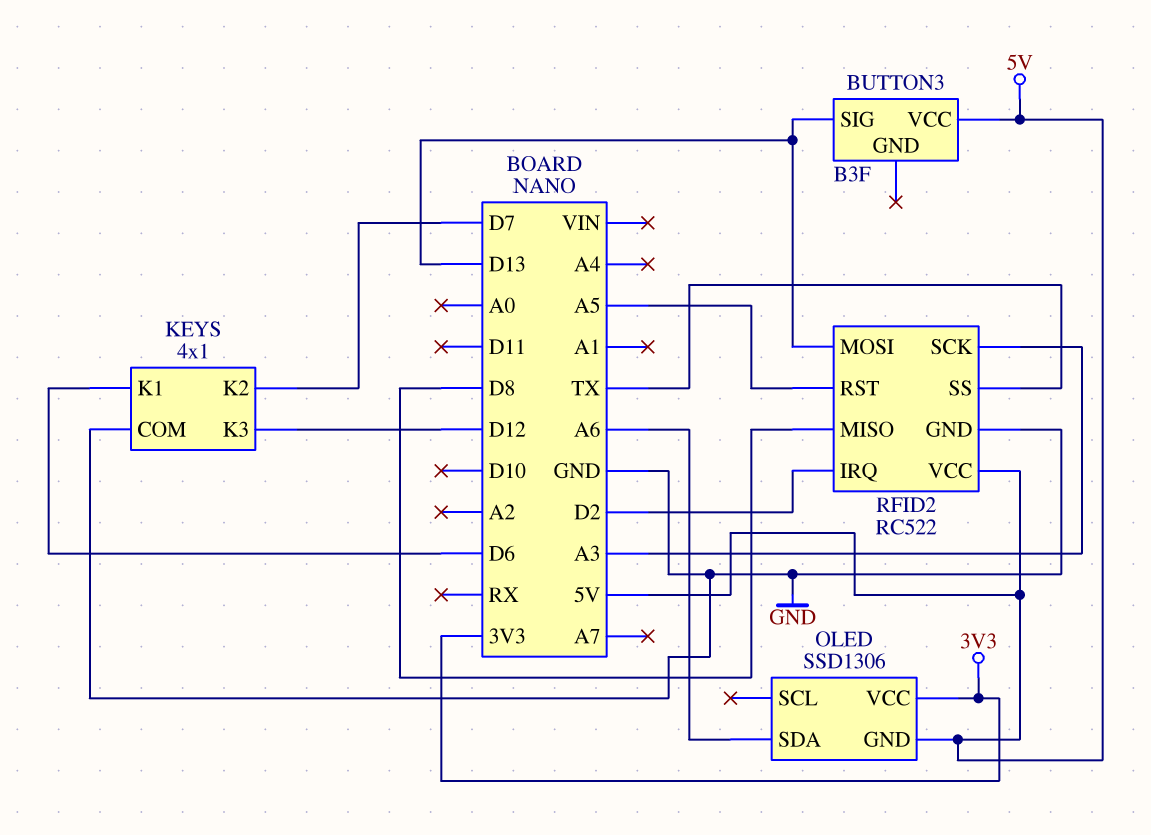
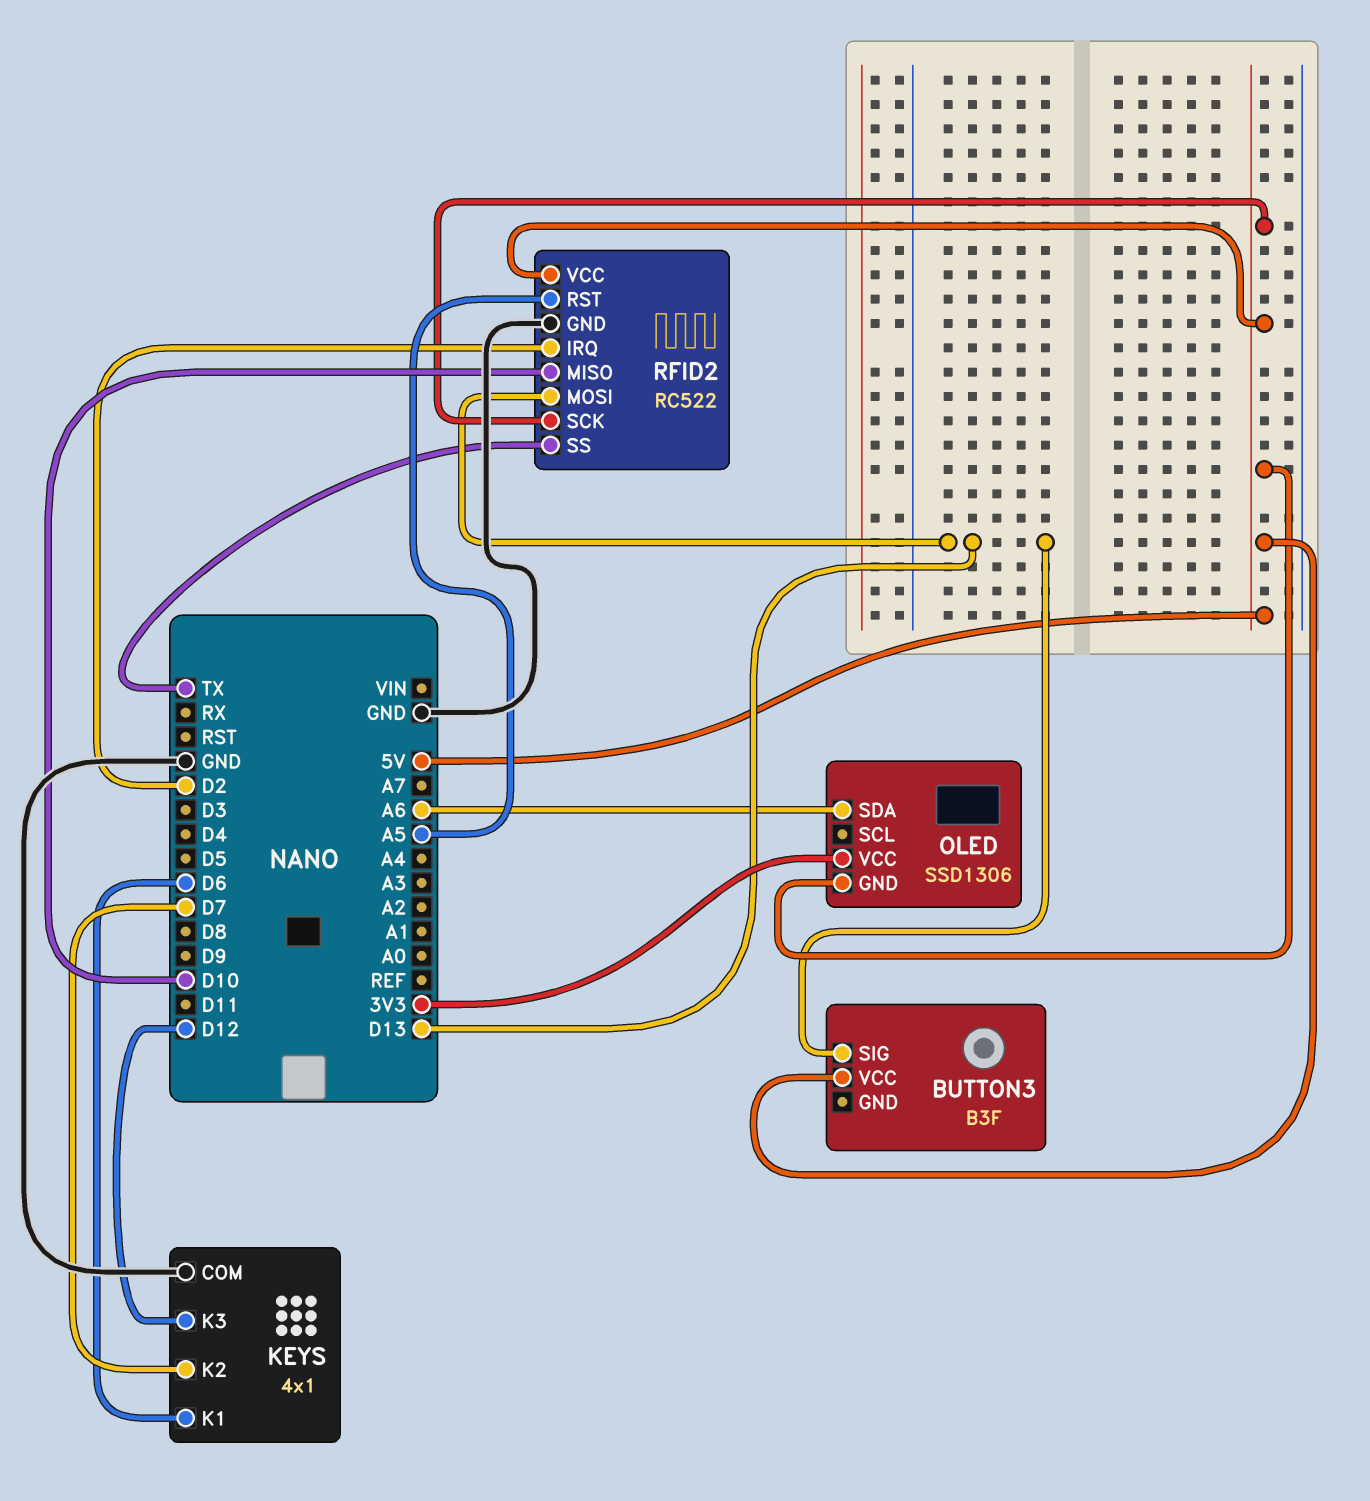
RFID2 pin MISO: D8 -> D10
RFID2 pin SCK: A3 -> 5V

